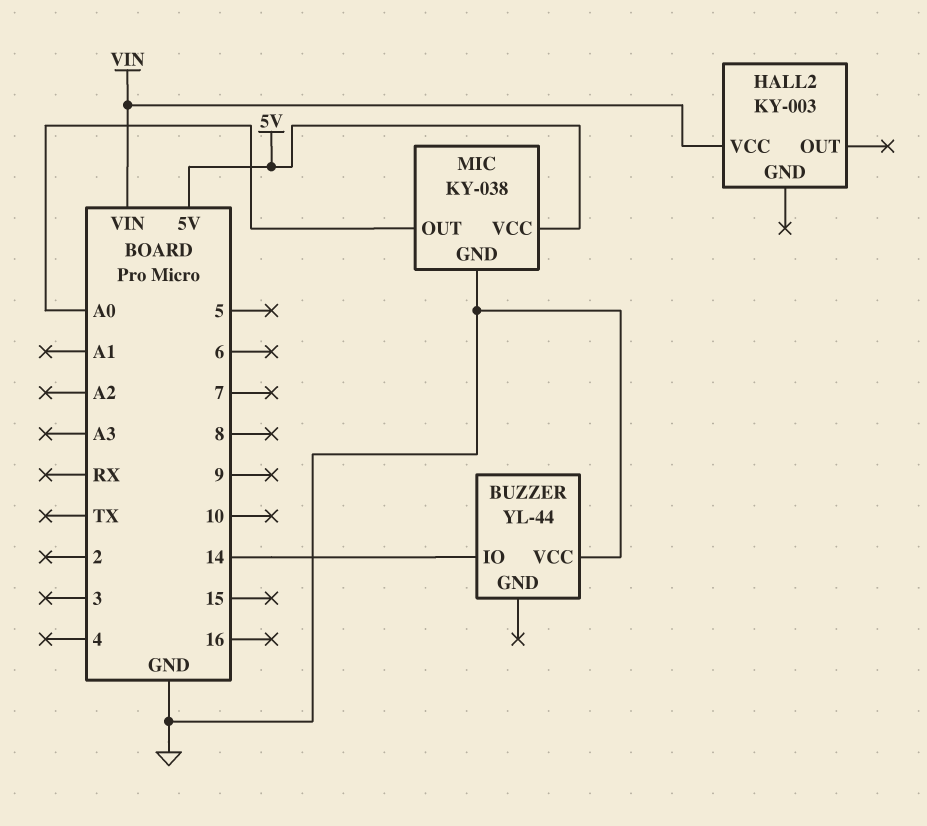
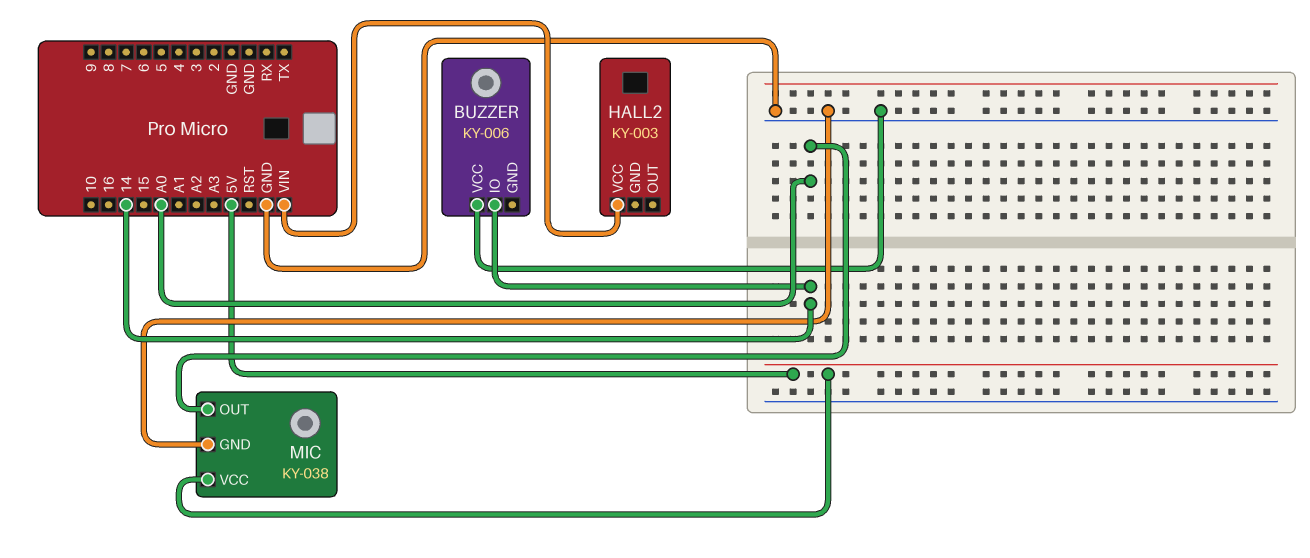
BUZZER: YL-44 -> KY-006

